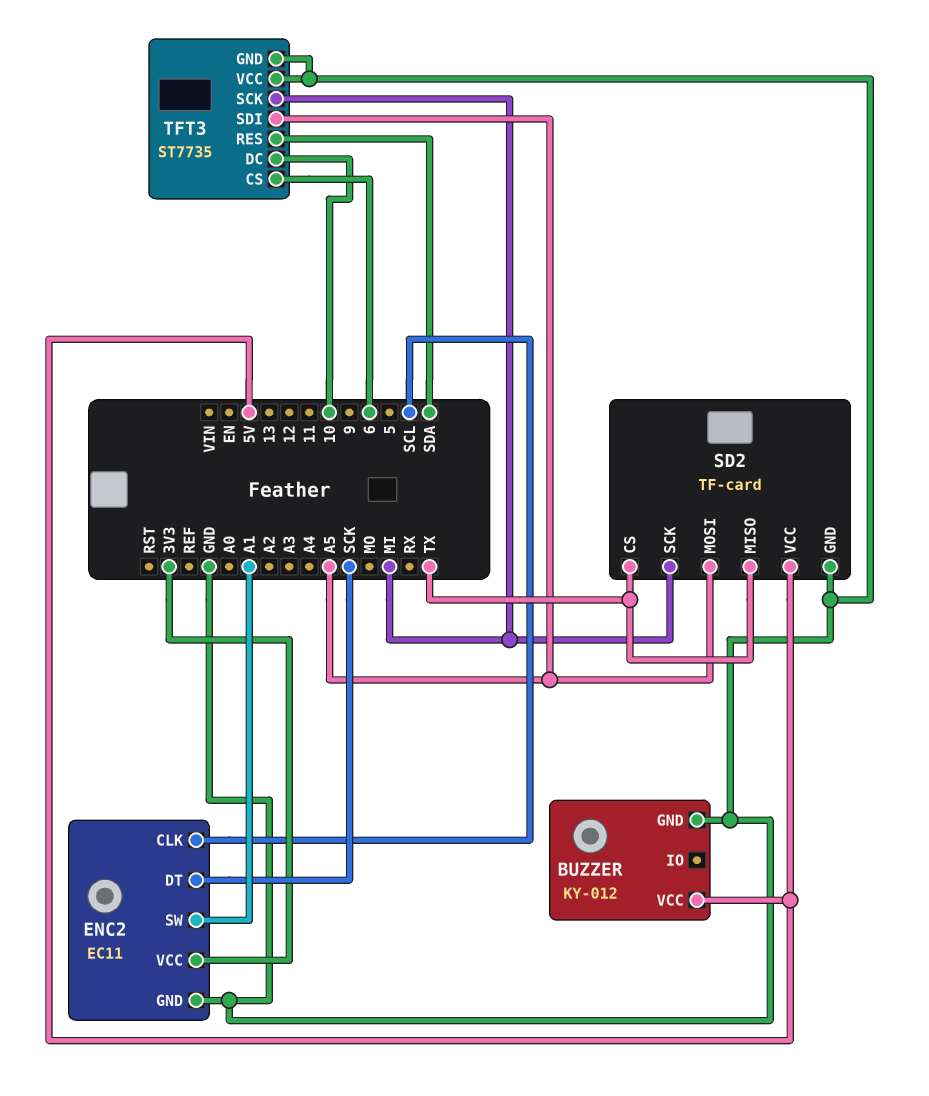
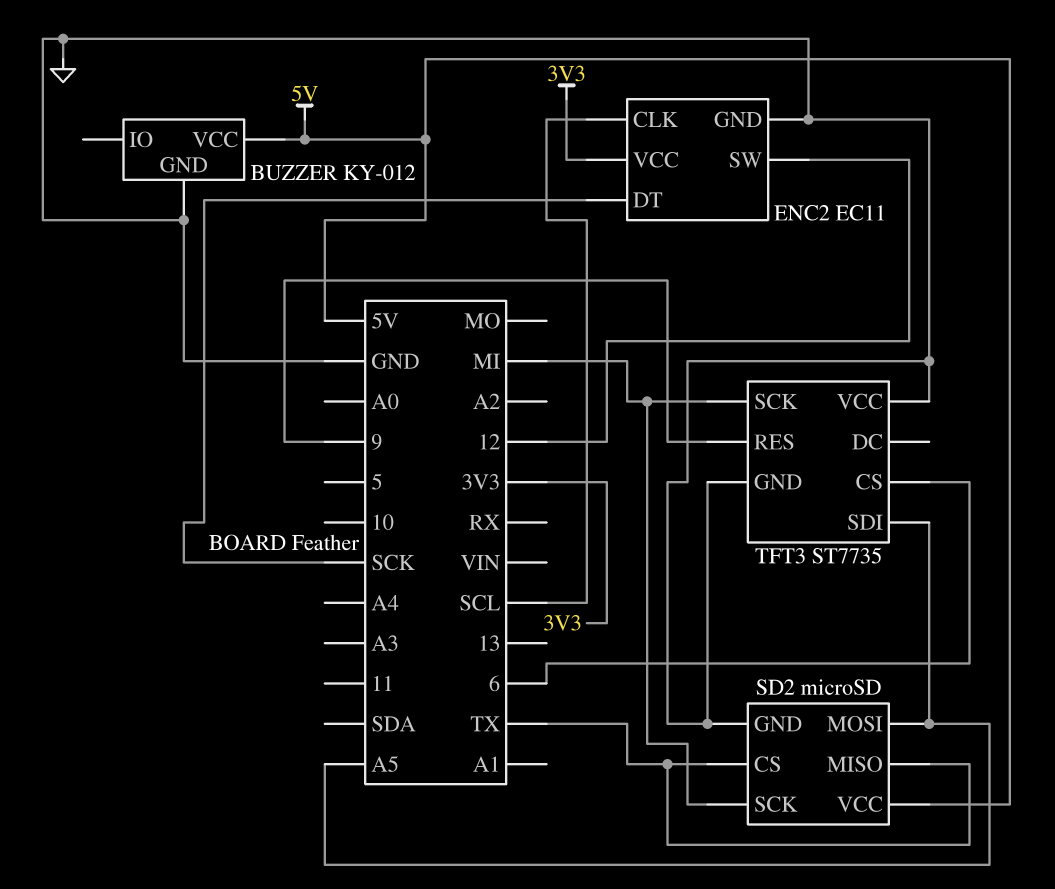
ENC2 pin SW: A1 -> 12
SD2: TF-card -> microSD
TFT3 pin DC: 10 -> none
TFT3 pin RES: SDA -> 9

